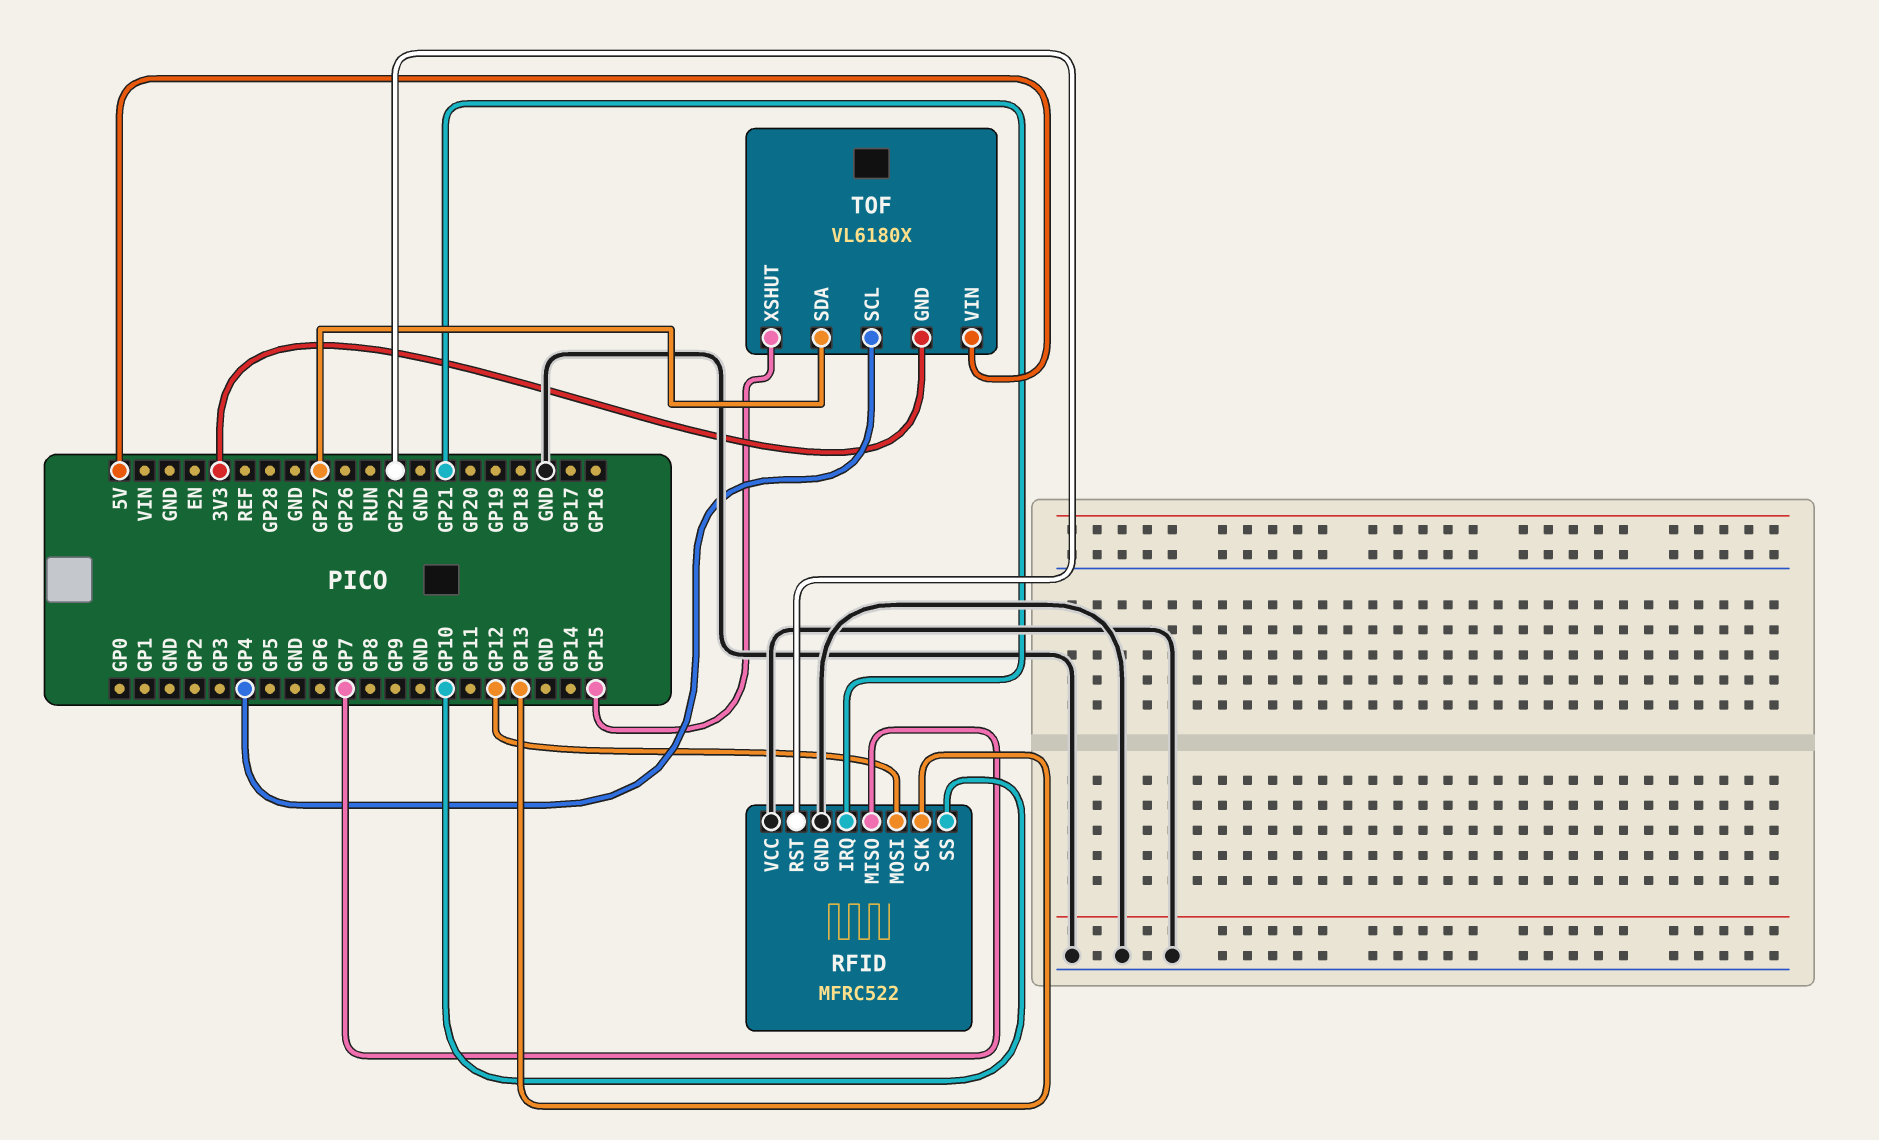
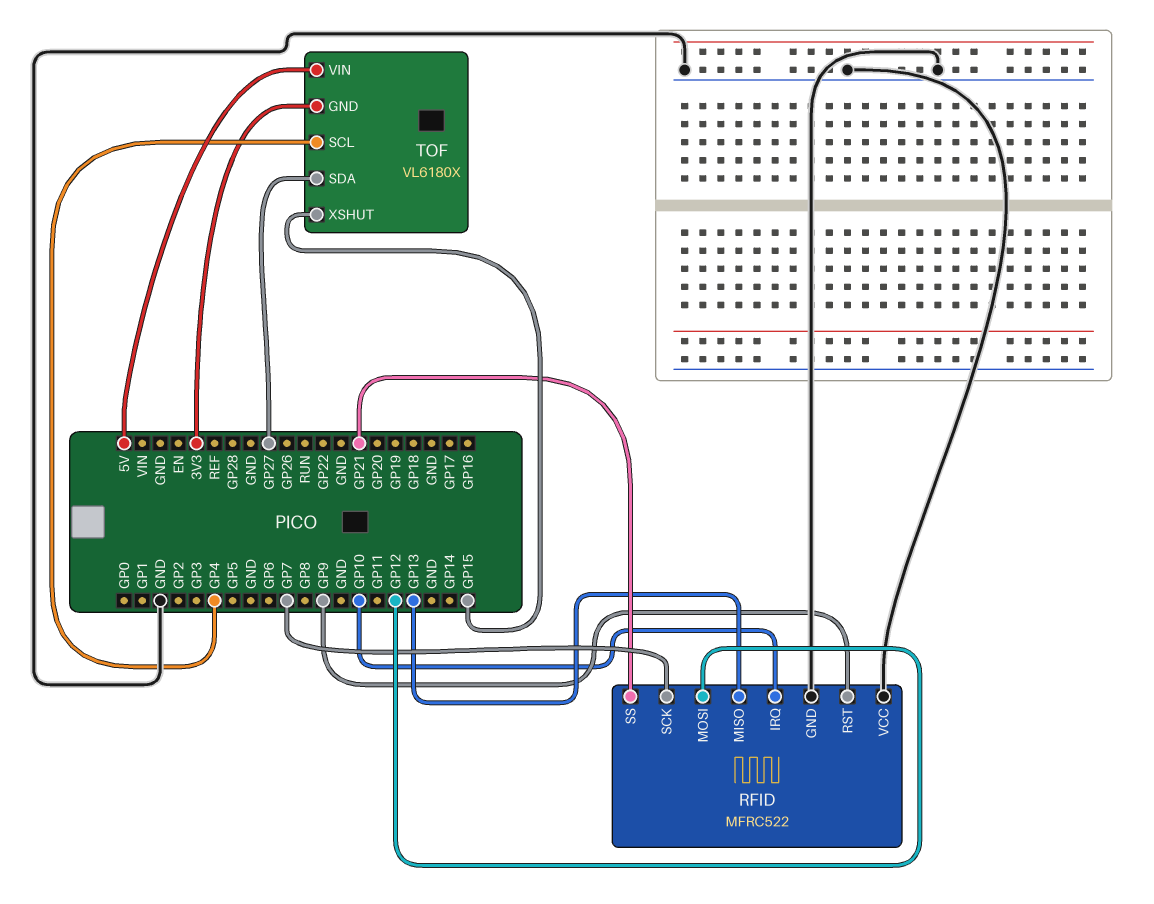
RFID pin IRQ: GP21 -> GP10
RFID pin MISO: GP7 -> GP13
RFID pin RST: GP22 -> GP9
RFID pin SCK: GP13 -> GP7
RFID pin SS: GP10 -> GP21

